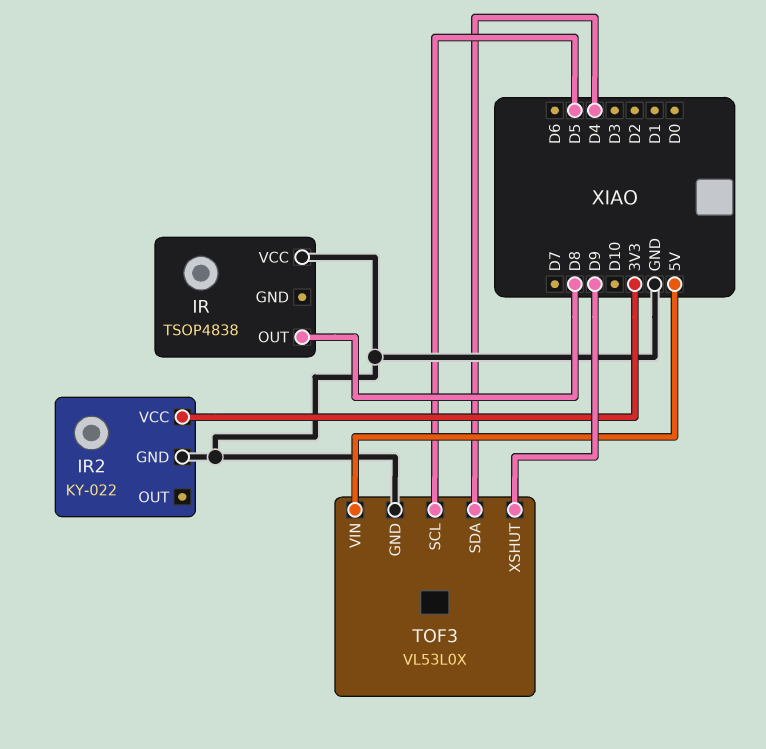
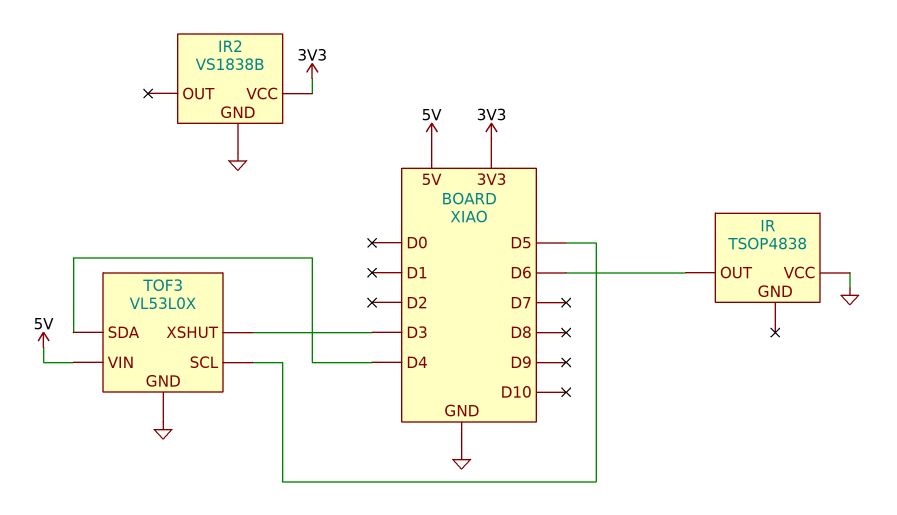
IR pin OUT: D8 -> D6
IR2: KY-022 -> VS1838B
TOF3 pin XSHUT: D9 -> D3

